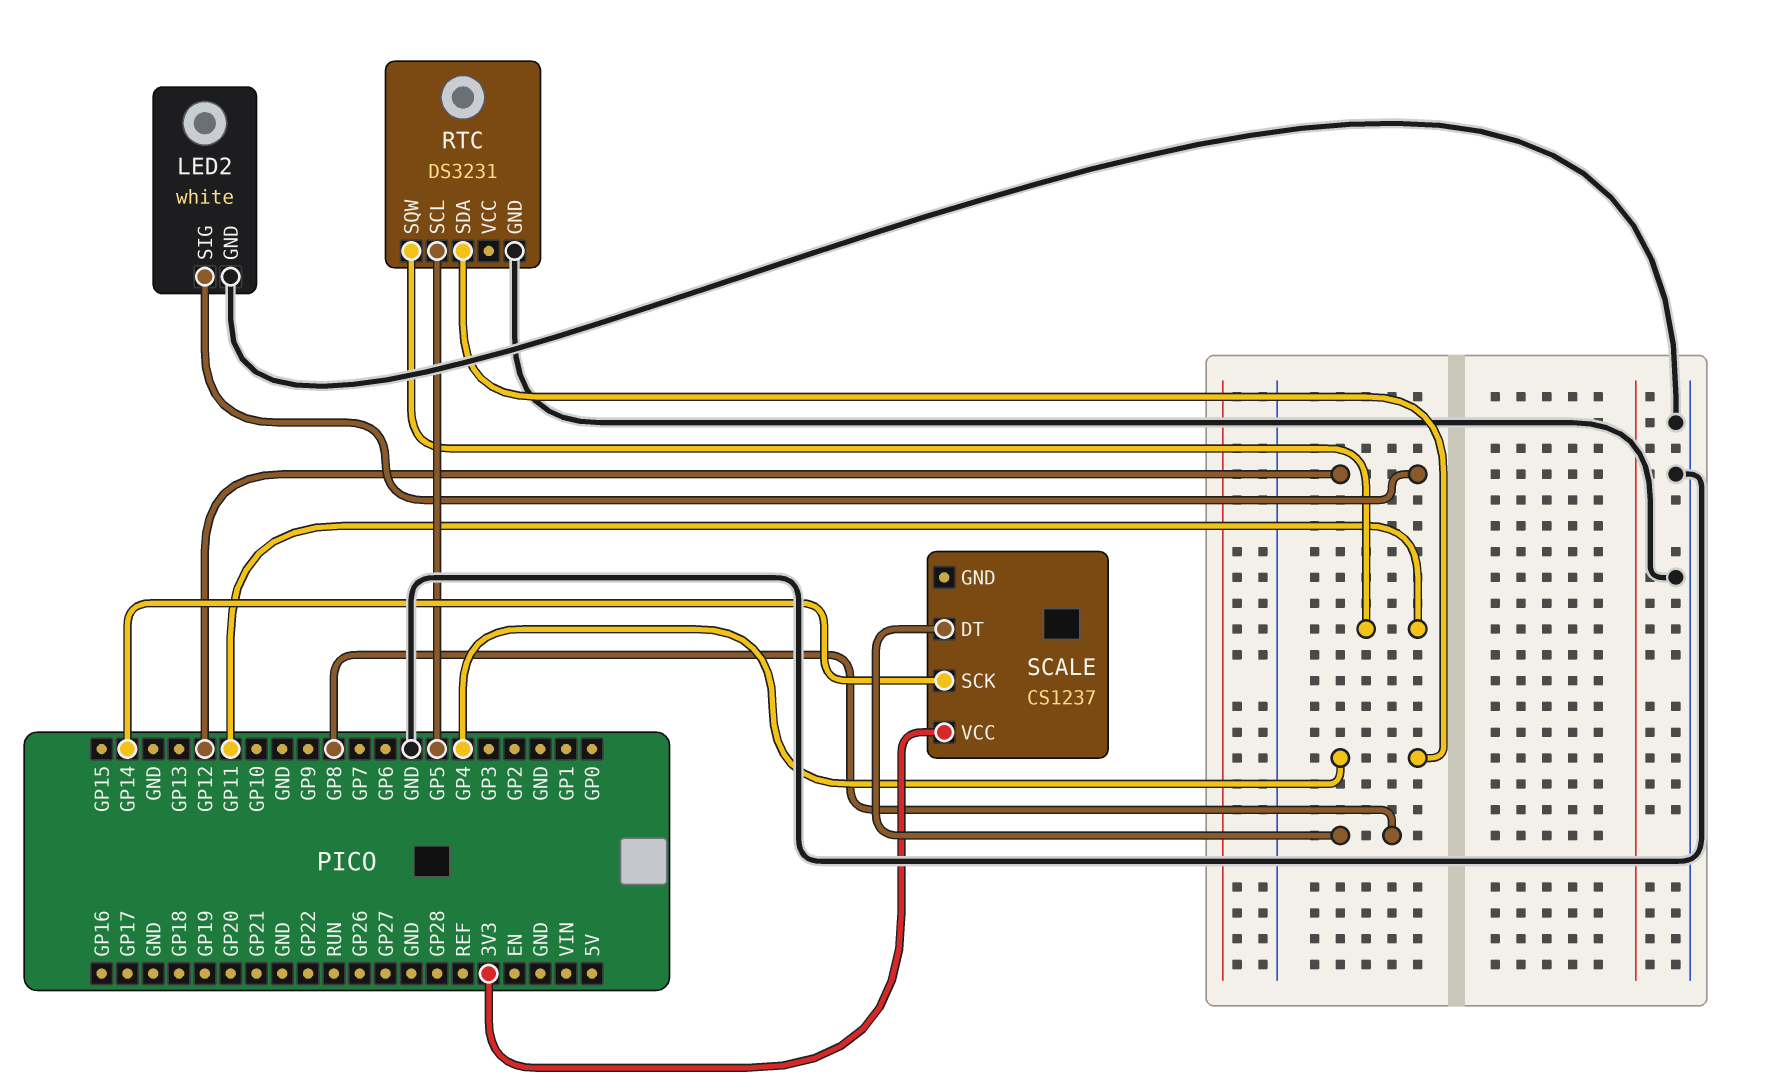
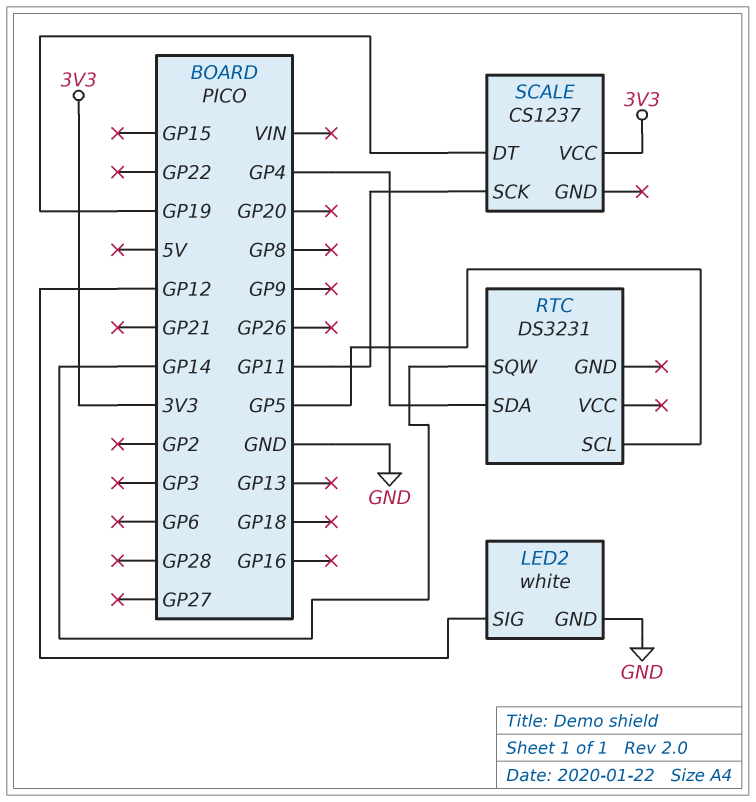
RTC pin GND: GND -> none
RTC pin SQW: GP11 -> GP14
SCALE pin DT: GP8 -> GP19
SCALE pin SCK: GP14 -> GP11

